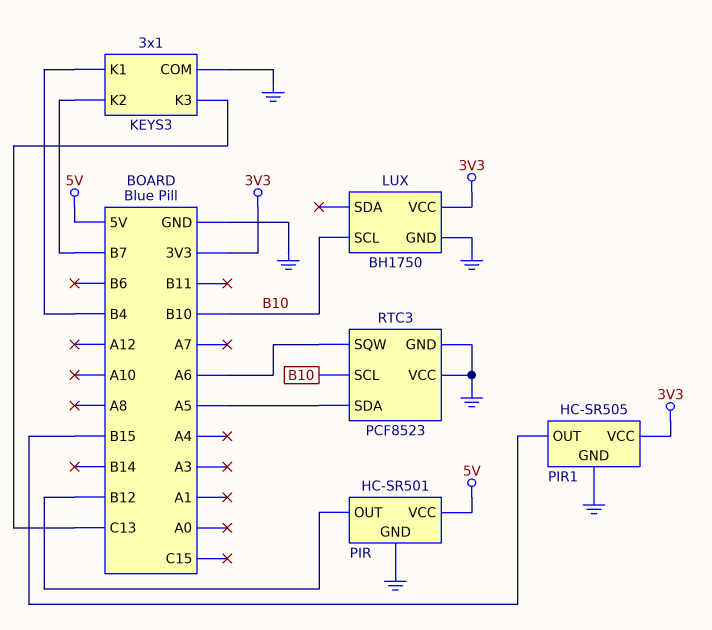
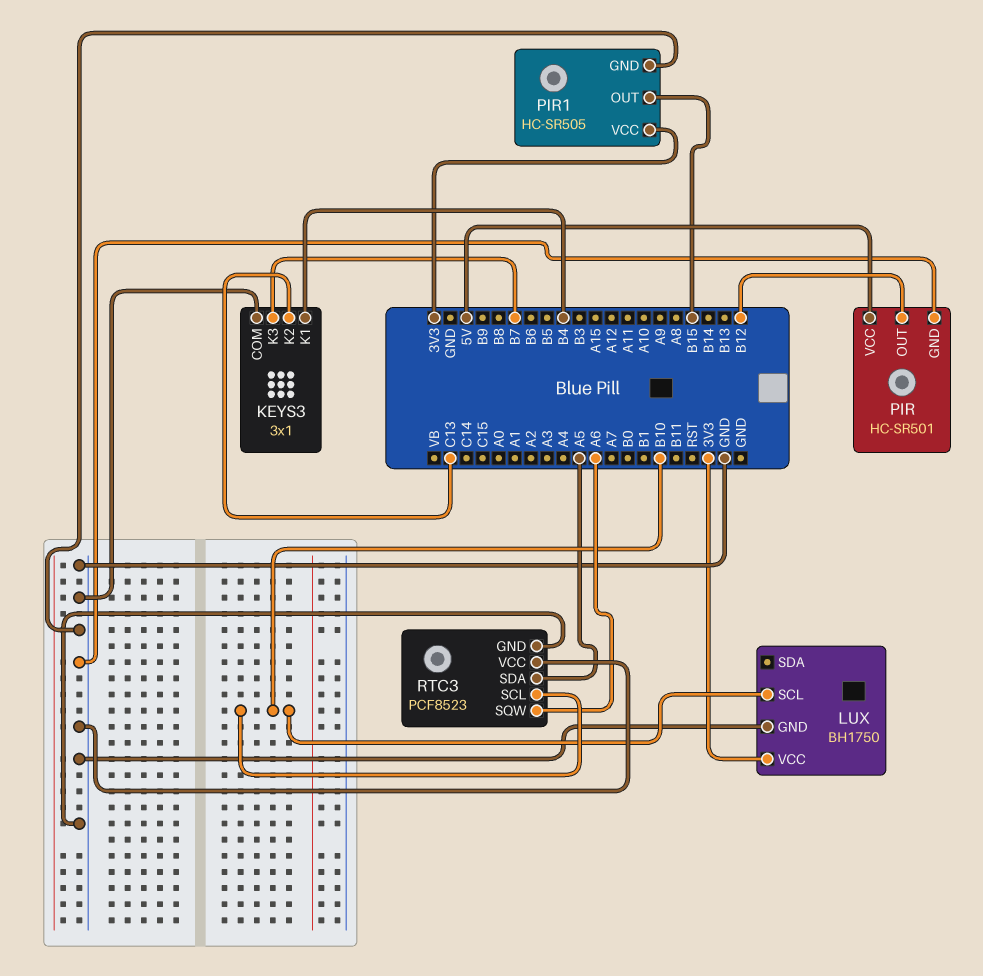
KEYS3 pin K2: B7 -> C13
KEYS3 pin K3: C13 -> B7

